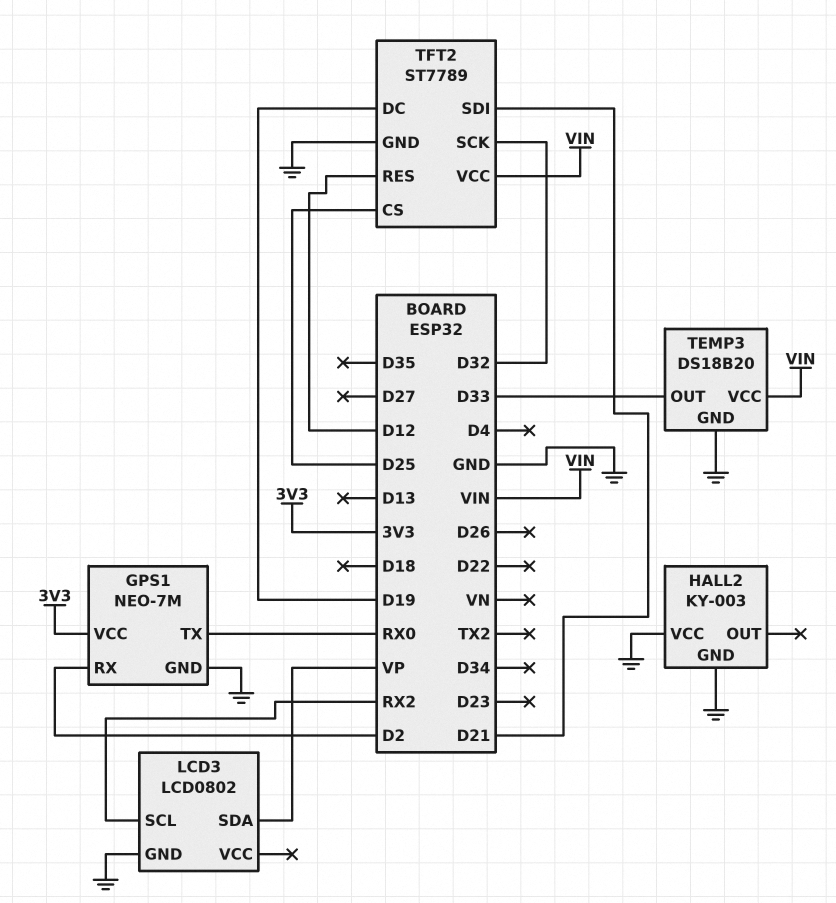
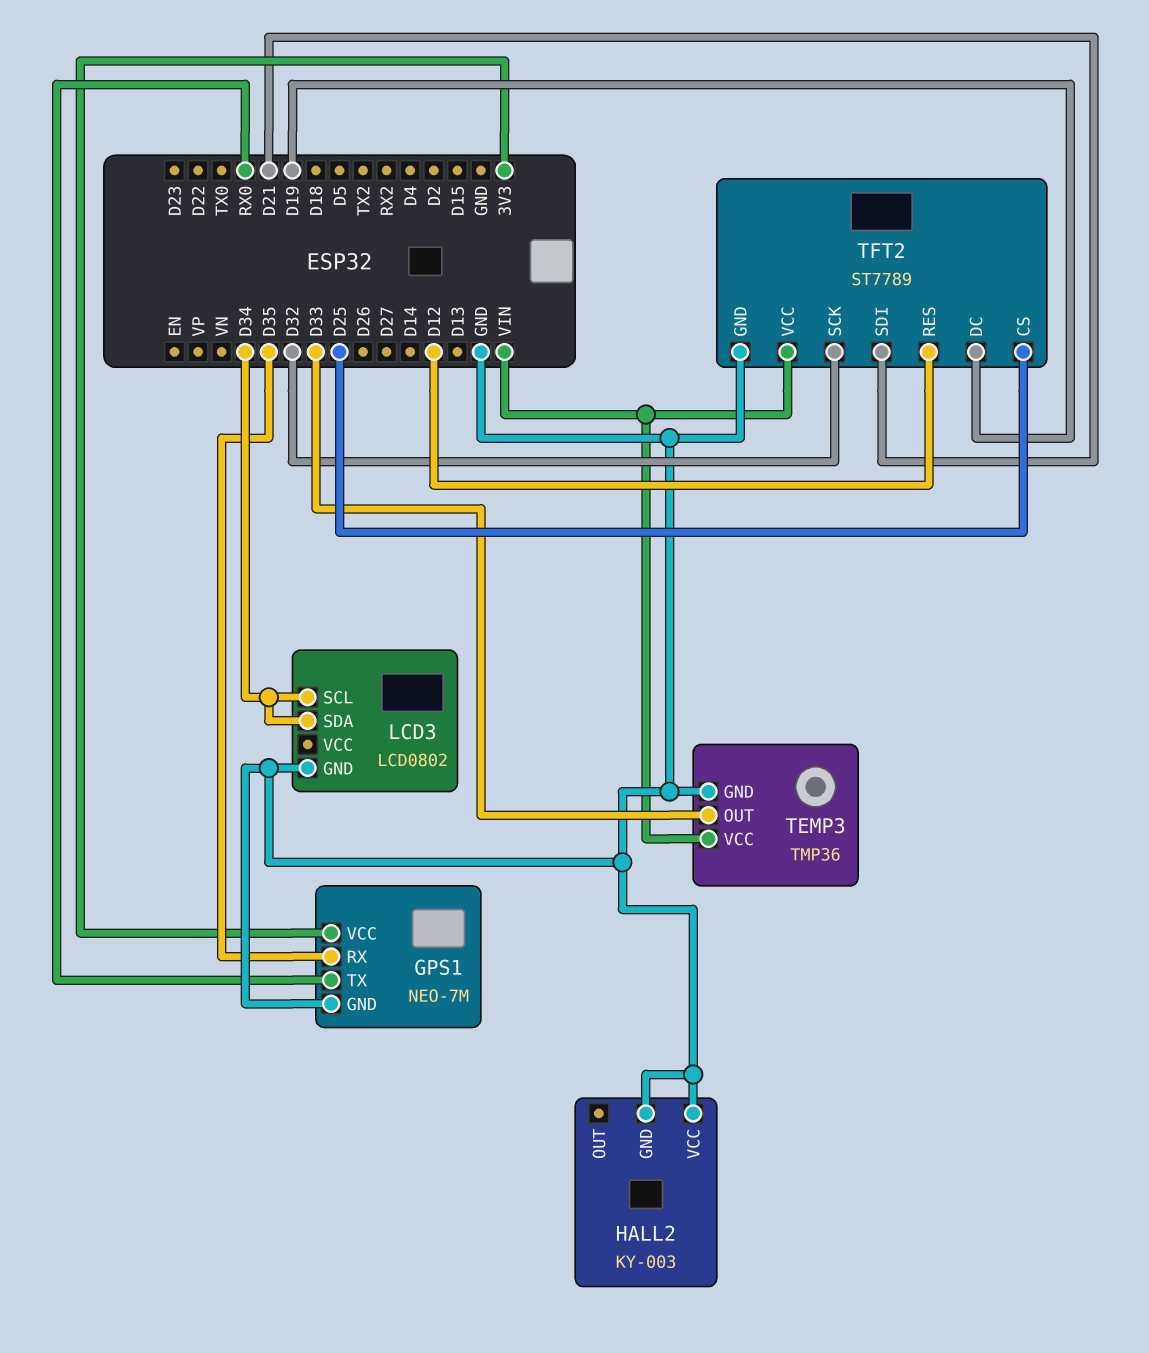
GPS1 pin RX: D2 -> D35
LCD3 pin SCL: RX2 -> D34
LCD3 pin SDA: VP -> D34
TEMP3: DS18B20 -> TMP36

